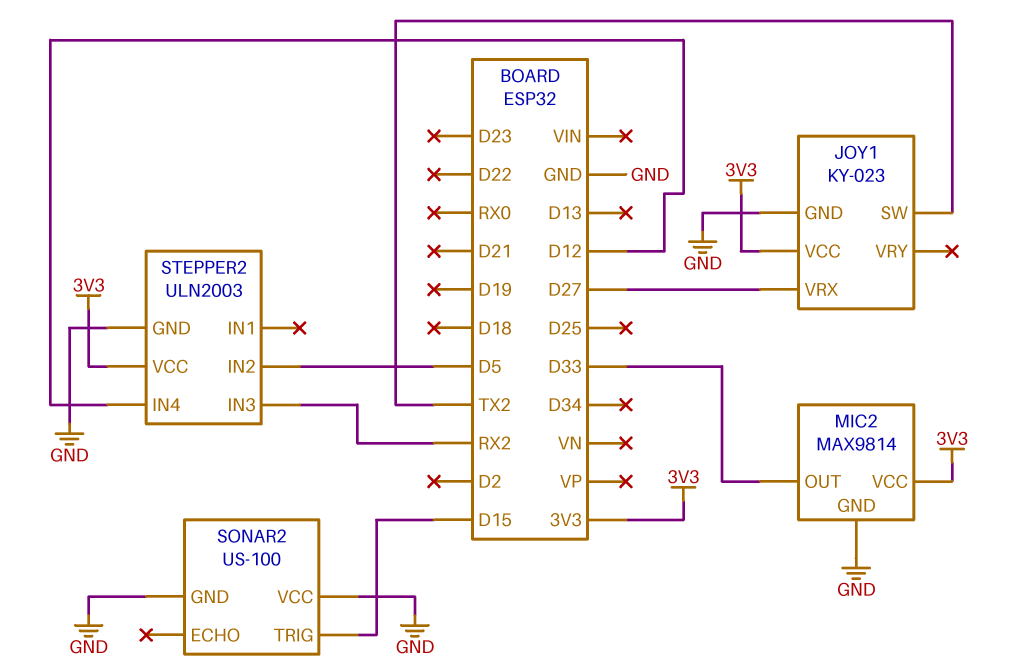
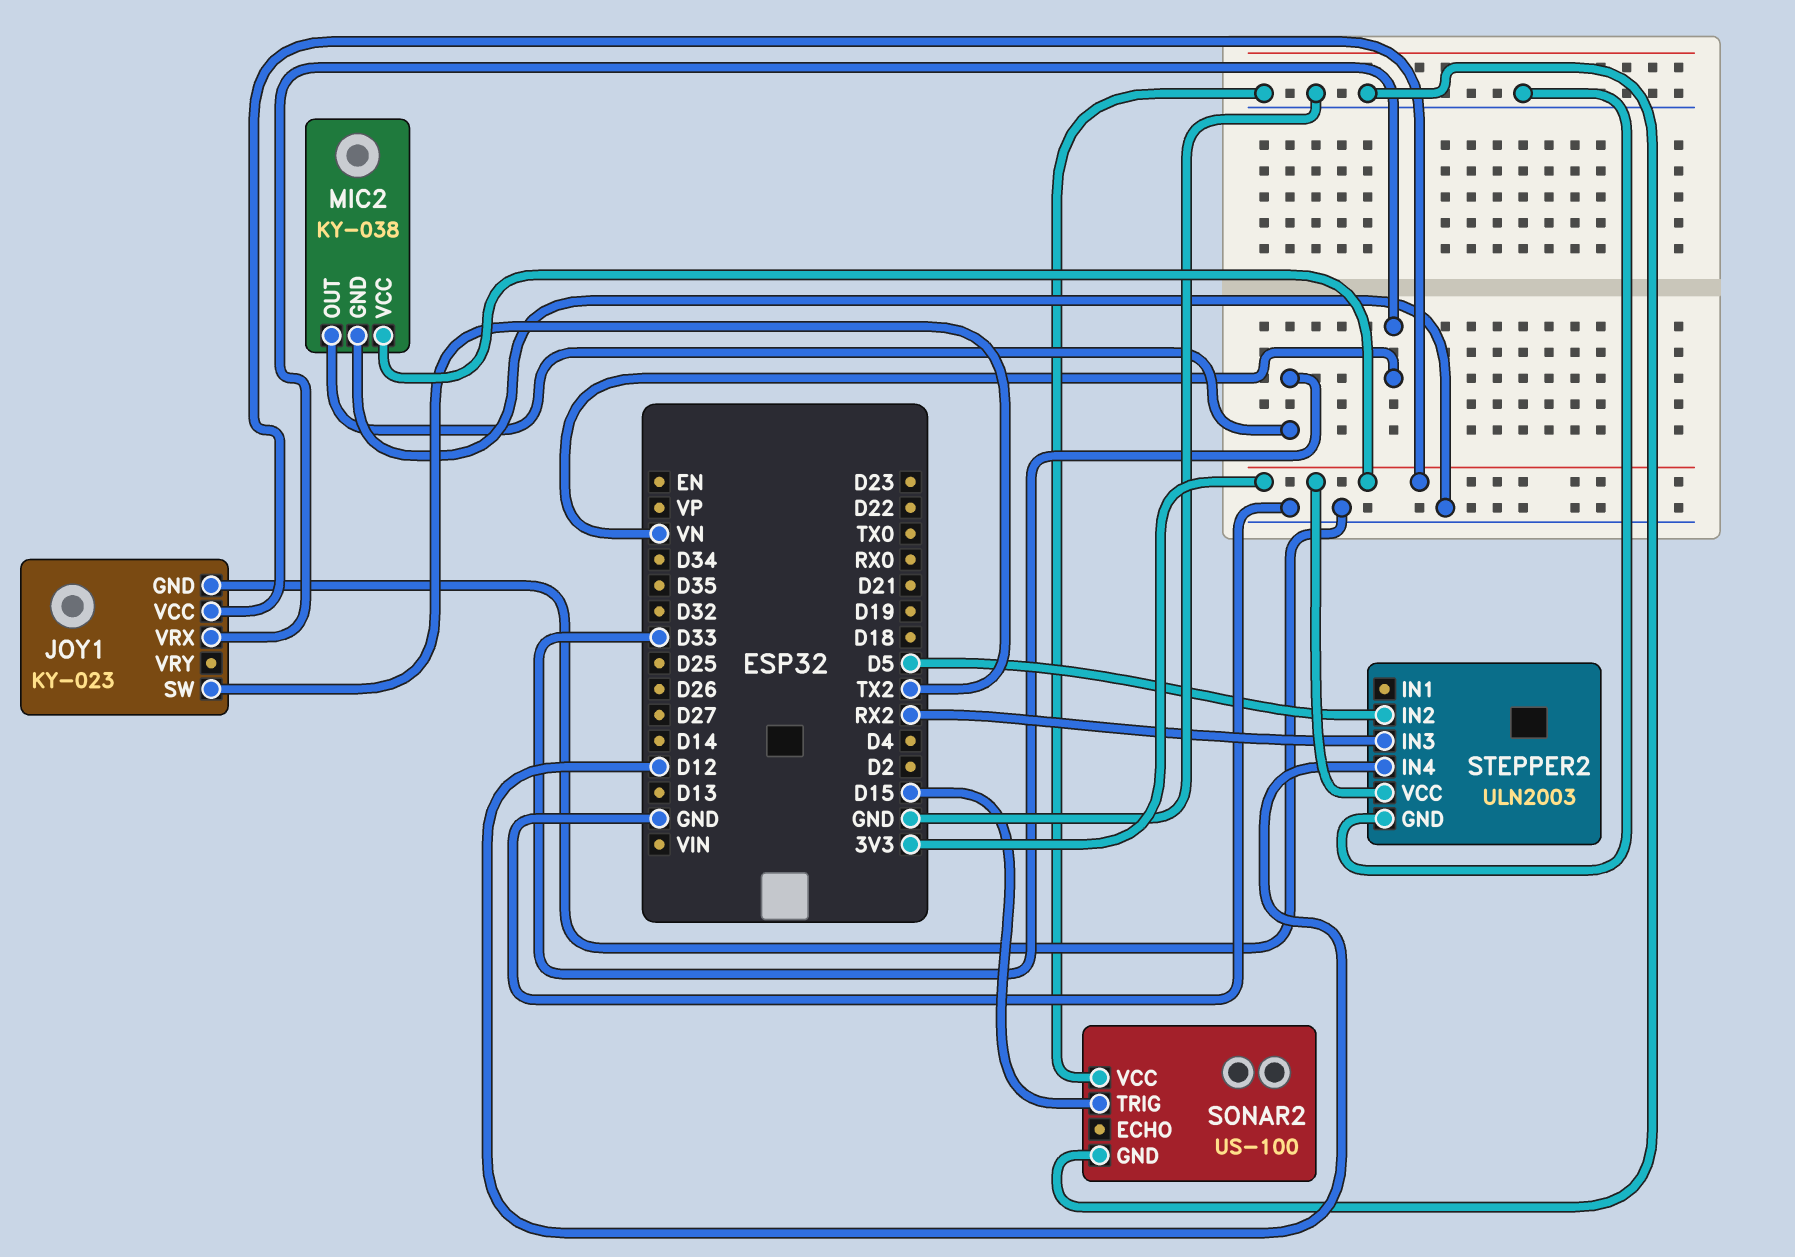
JOY1 pin VRX: D27 -> VN
MIC2: MAX9814 -> KY-038

